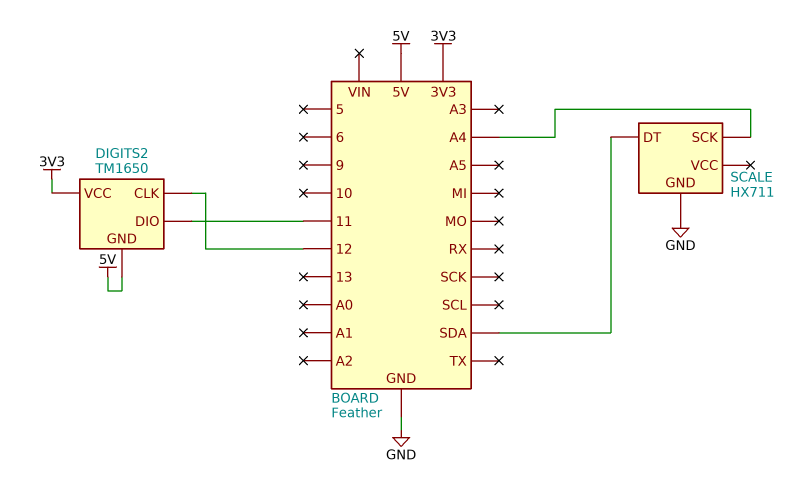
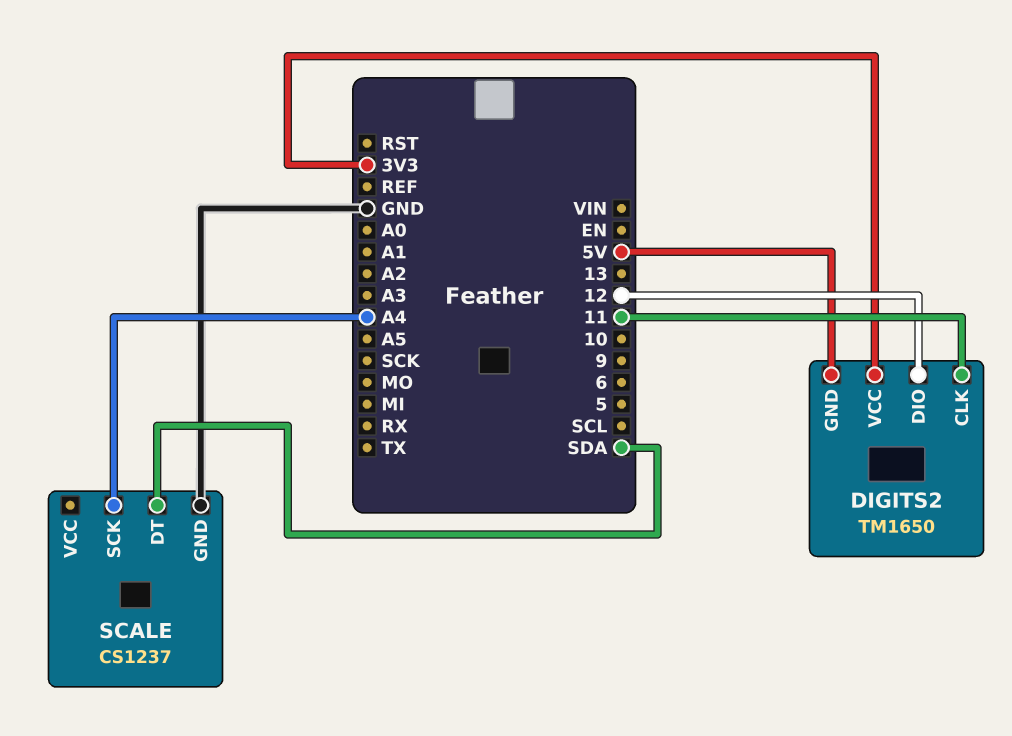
DIGITS2 pin CLK: 12 -> 11
DIGITS2 pin DIO: 11 -> 12
SCALE: HX711 -> CS1237

